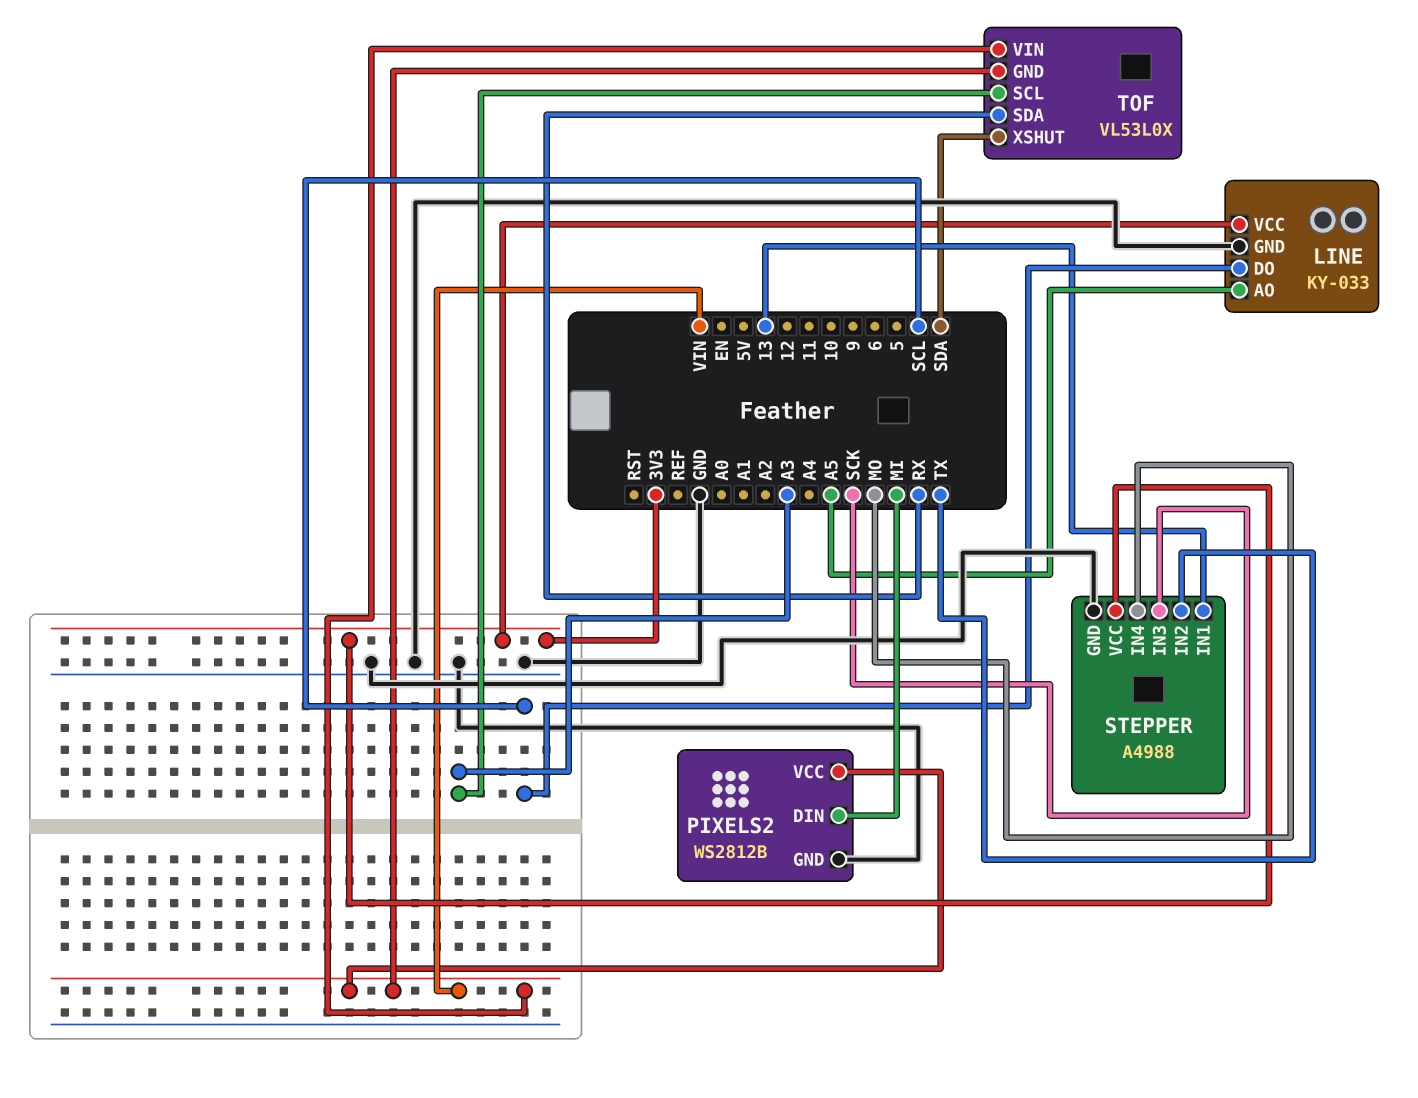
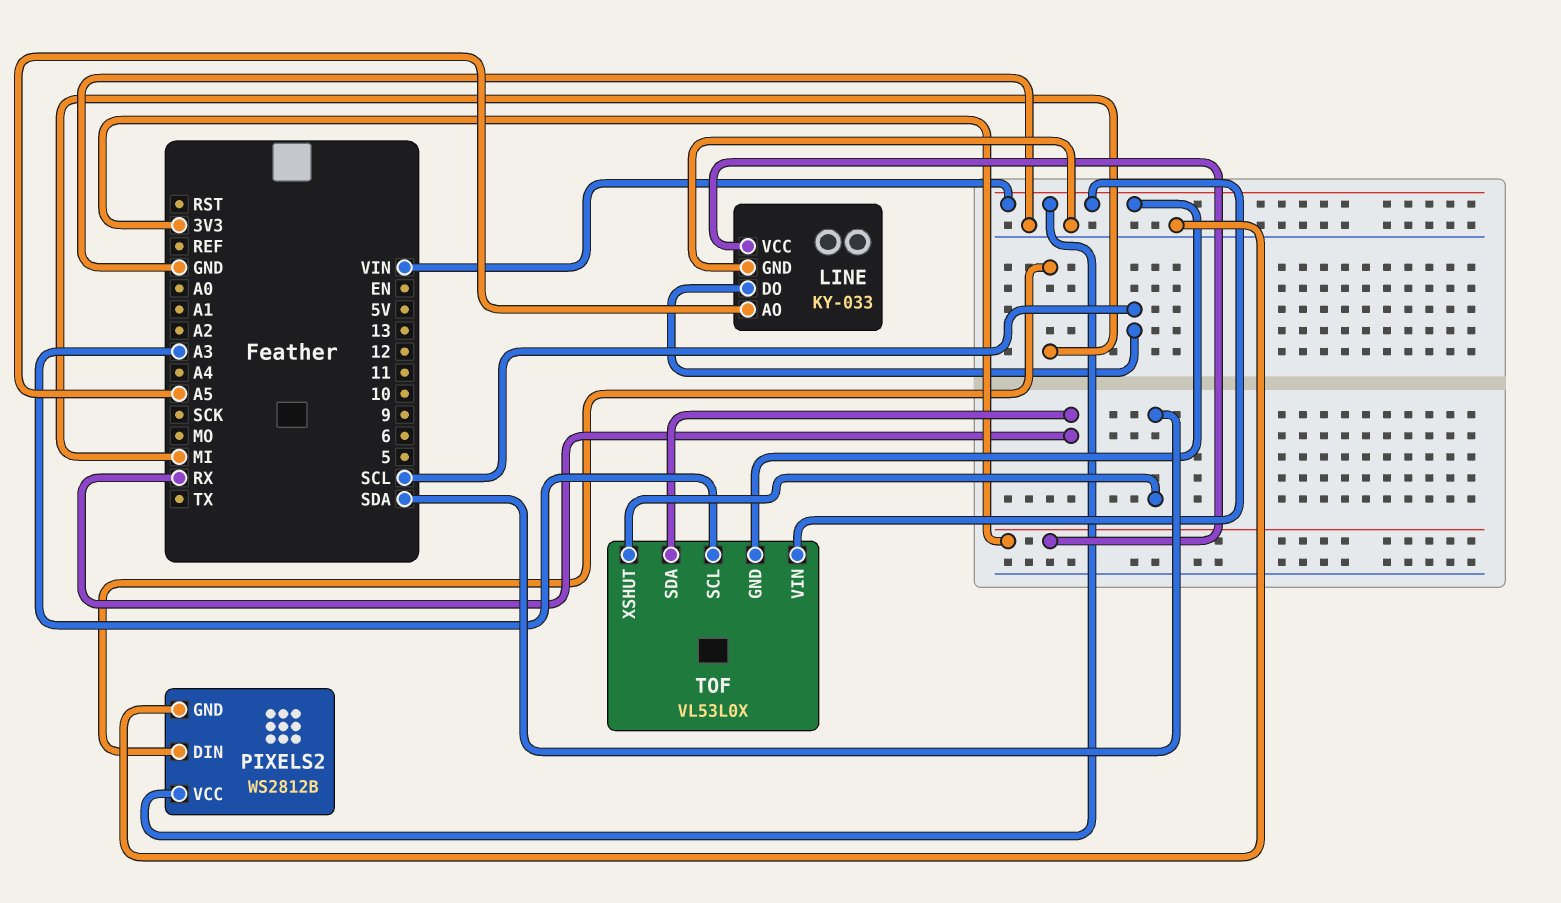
STEPPER: A4988 -> none
STEPPER pin GND: GND -> none
STEPPER pin IN1: 13 -> none
STEPPER pin IN2: TX -> none
STEPPER pin IN3: SCK -> none
STEPPER pin IN4: MO -> none
STEPPER pin VCC: 3V3 -> none

